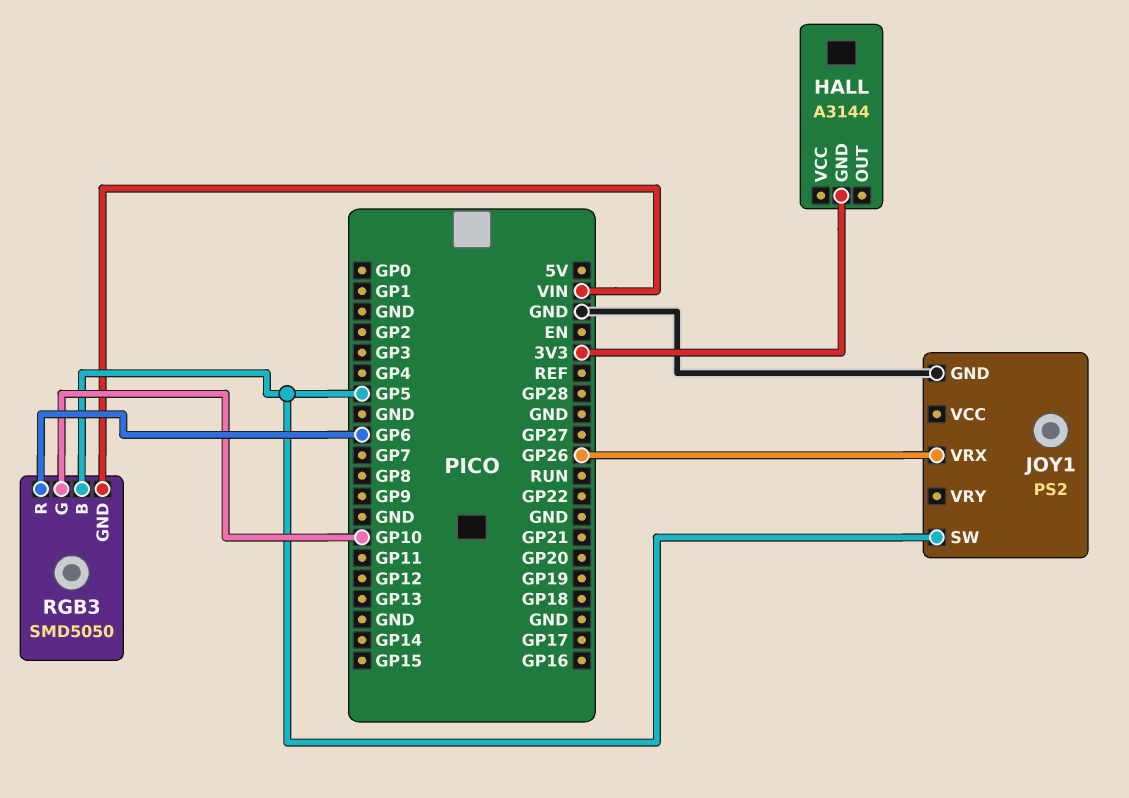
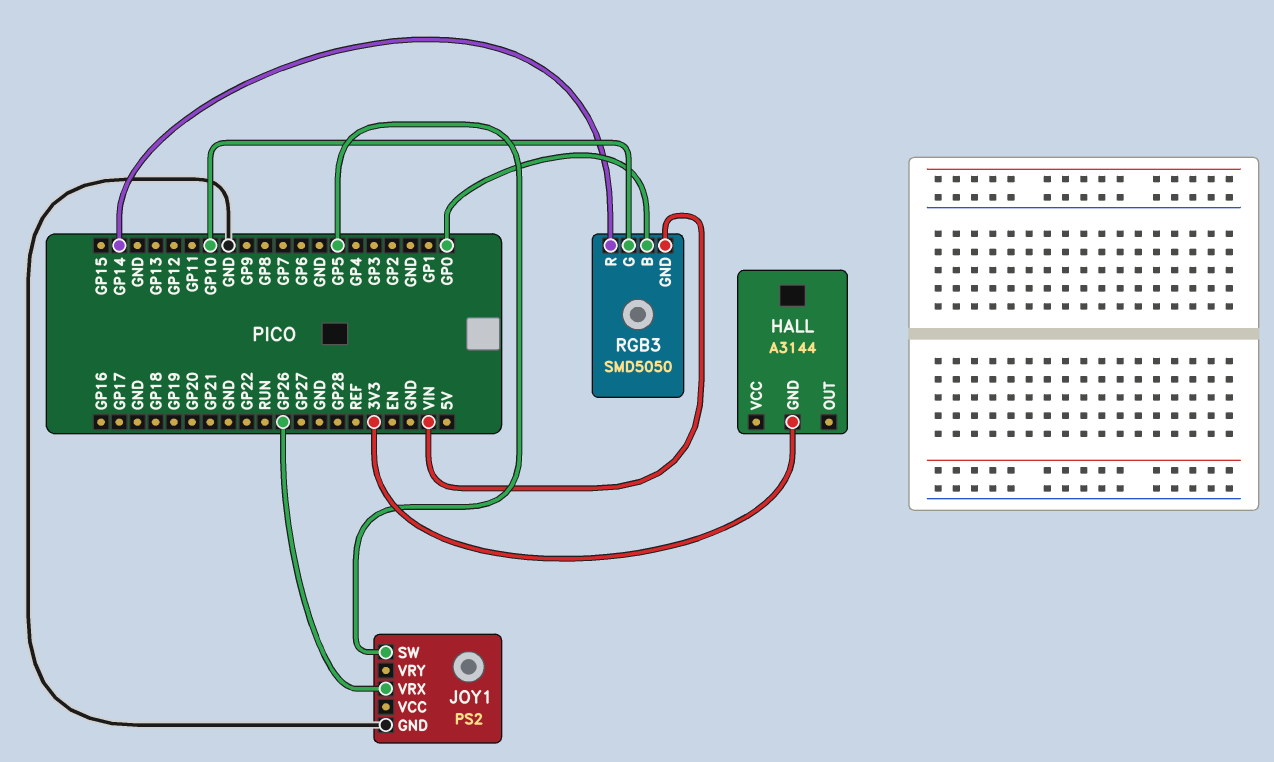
RGB3 pin B: GP5 -> GP0
RGB3 pin R: GP6 -> GP14

